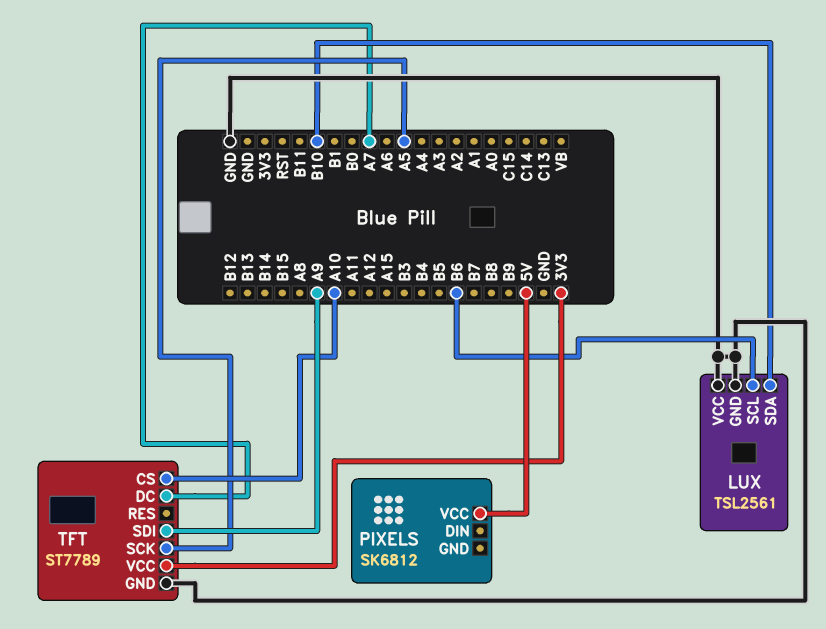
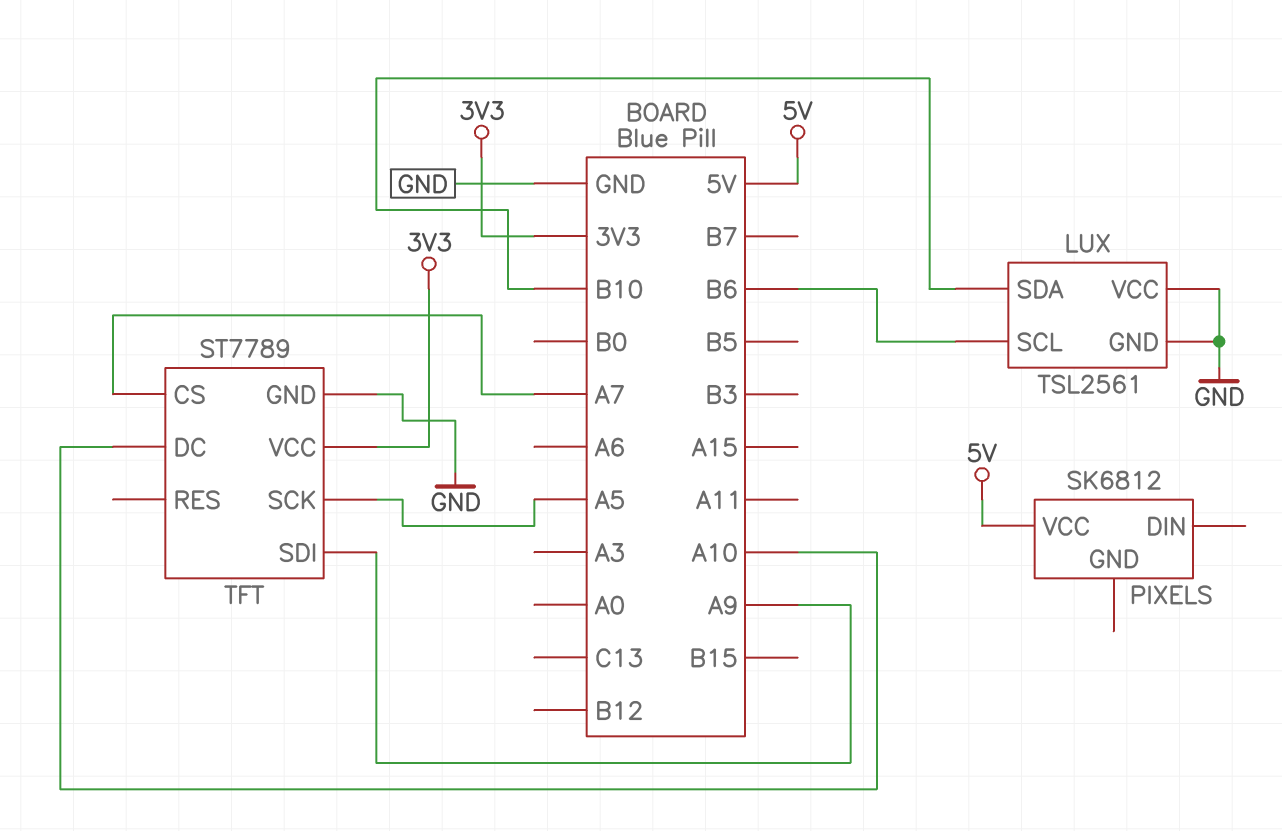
TFT pin CS: A10 -> A7
TFT pin DC: A7 -> A10

